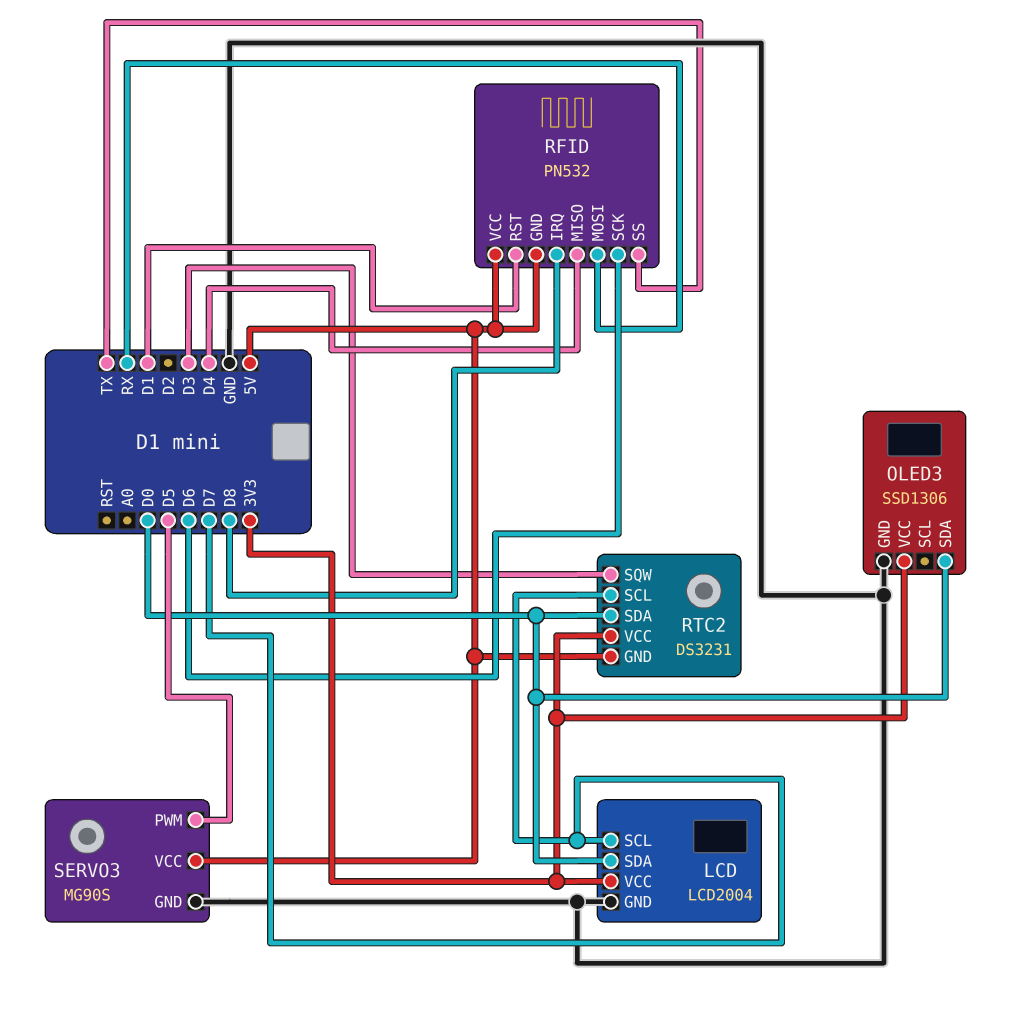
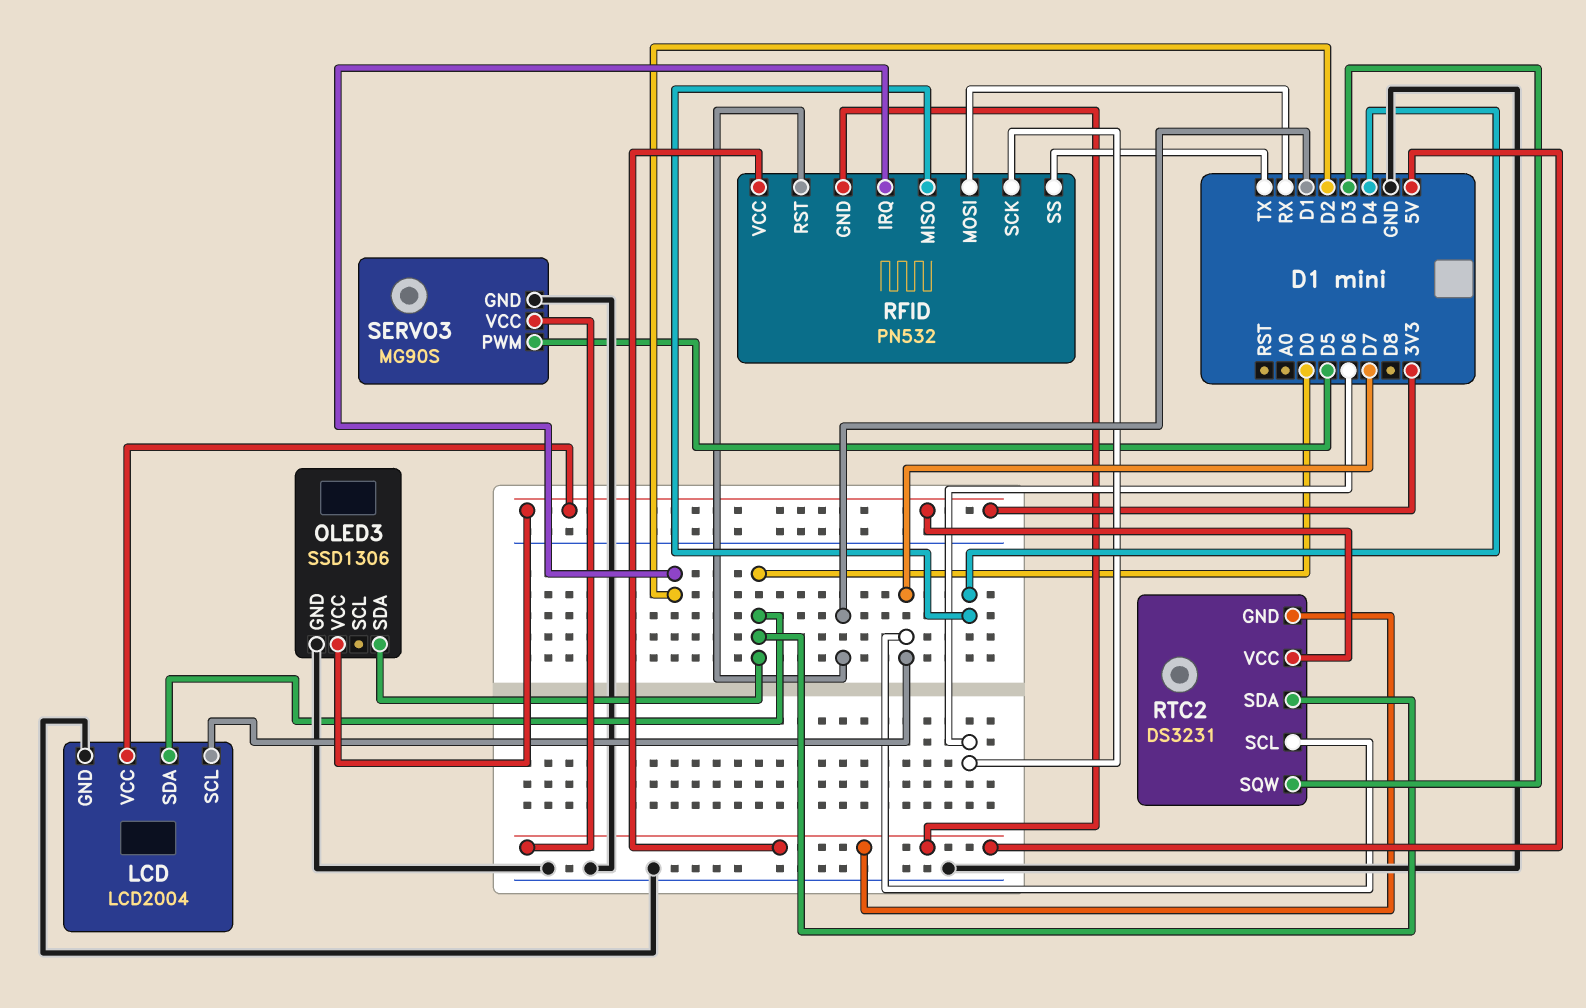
RFID pin IRQ: D8 -> D2

